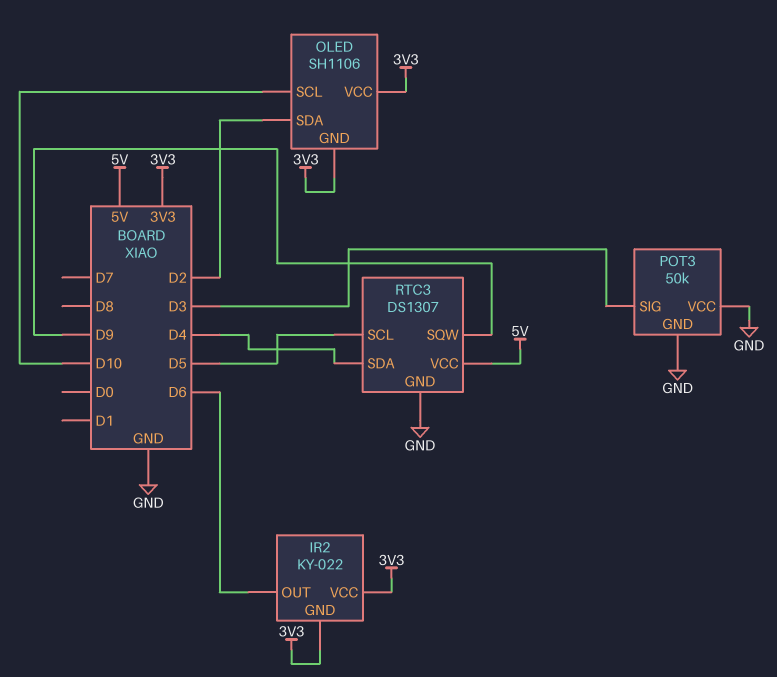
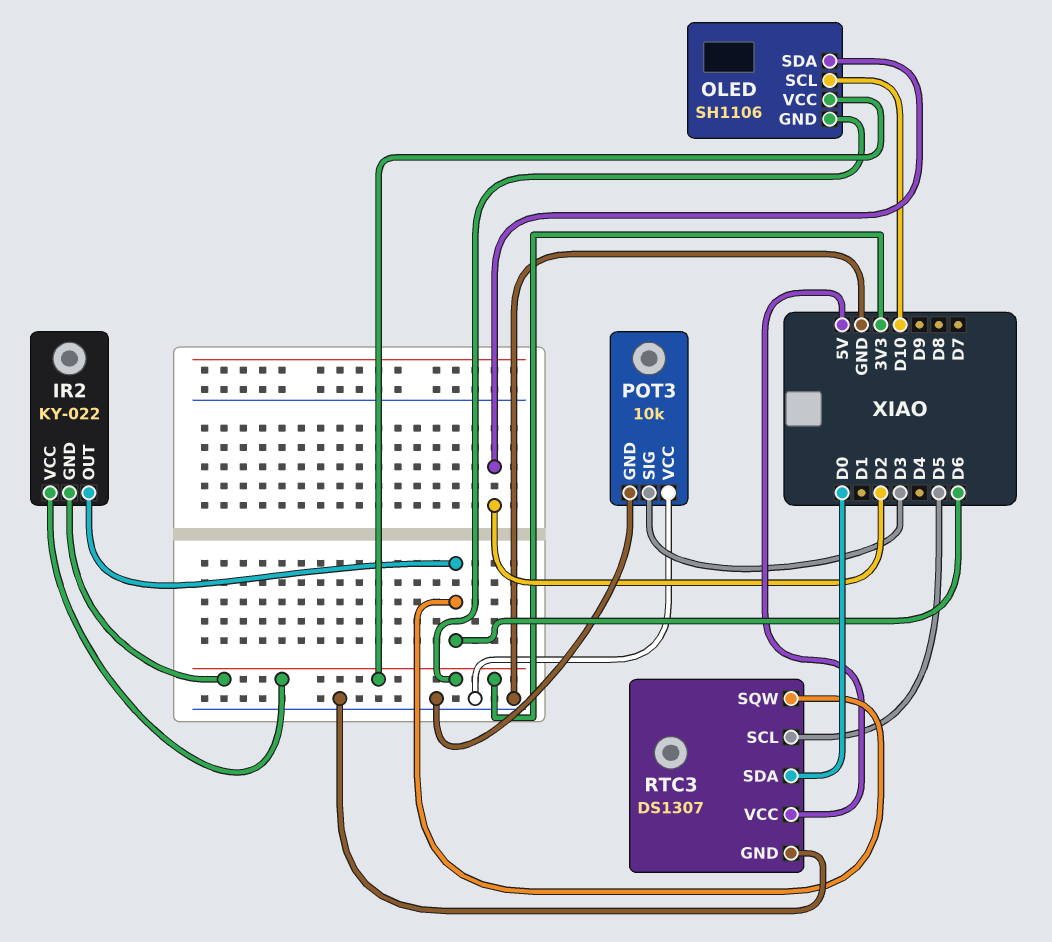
POT3: 50k -> 10k
RTC3 pin SDA: D4 -> D0
RTC3 pin SQW: D9 -> D6

